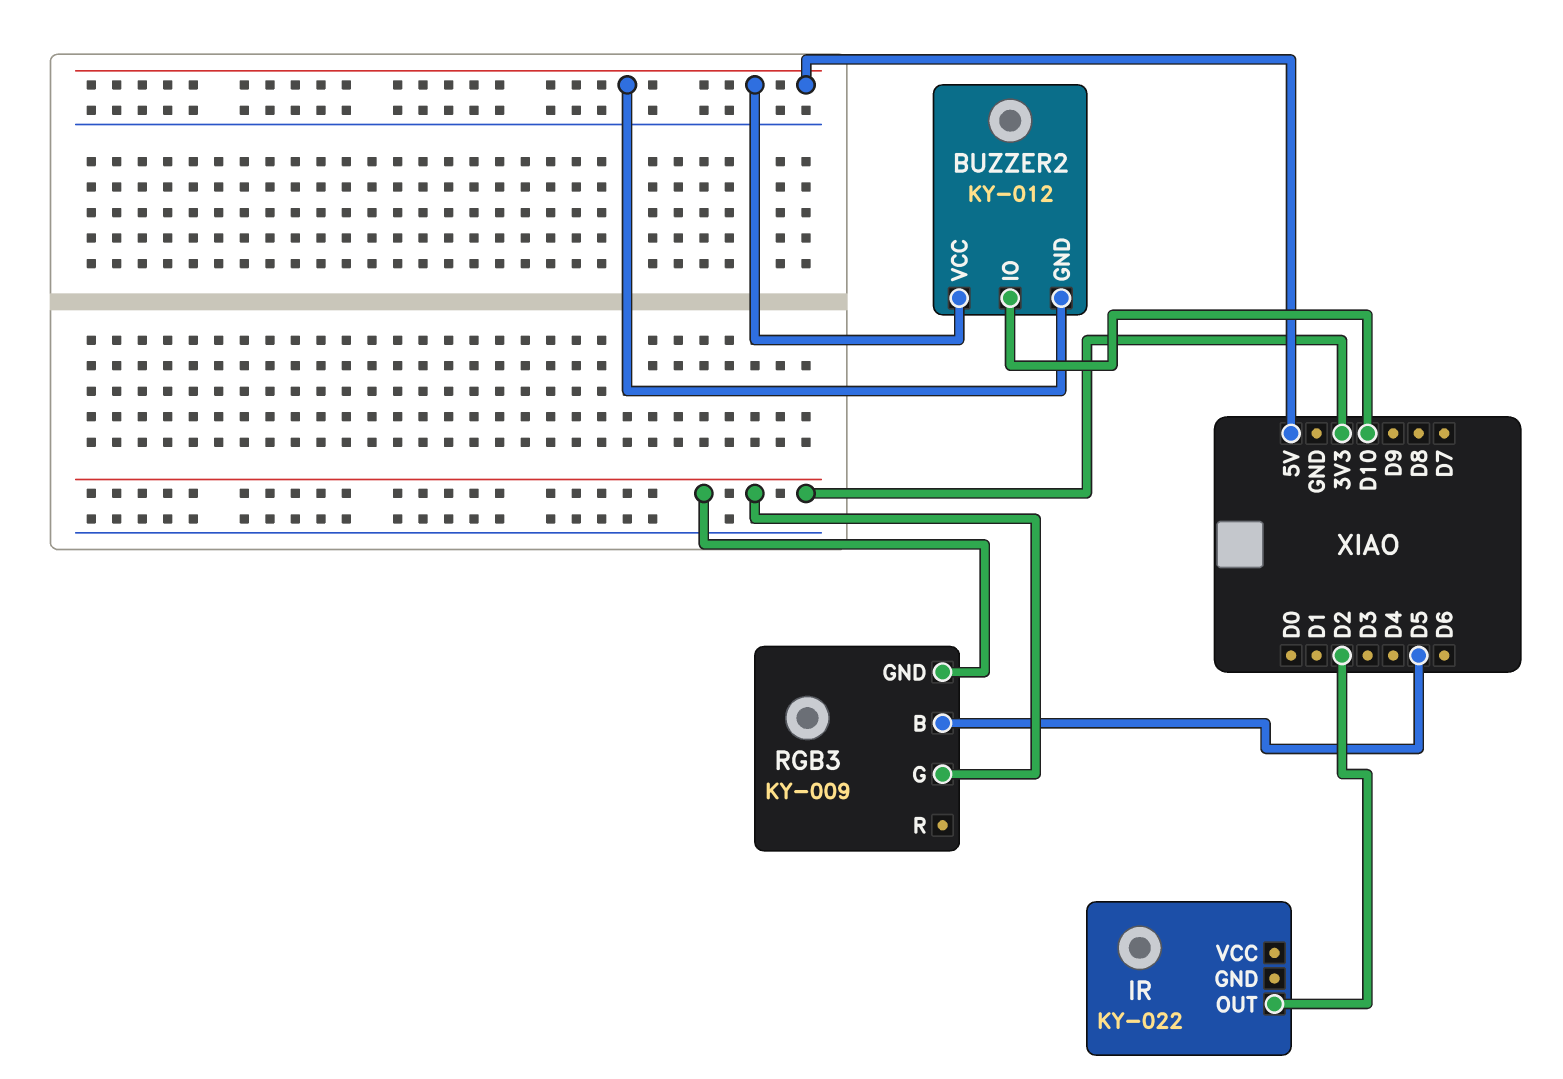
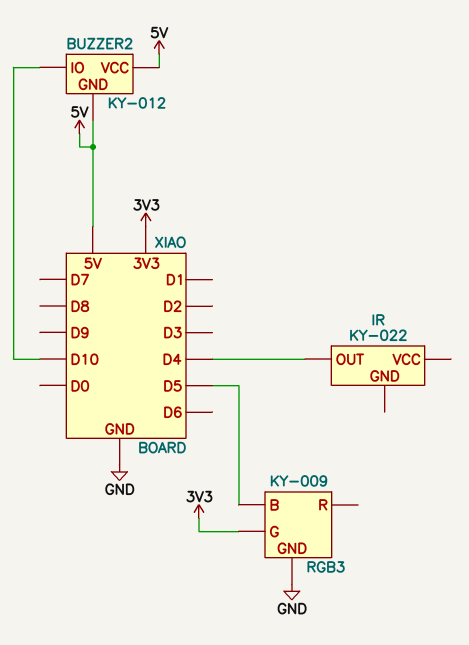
IR pin OUT: D2 -> D4
RGB3 pin GND: 3V3 -> GND

